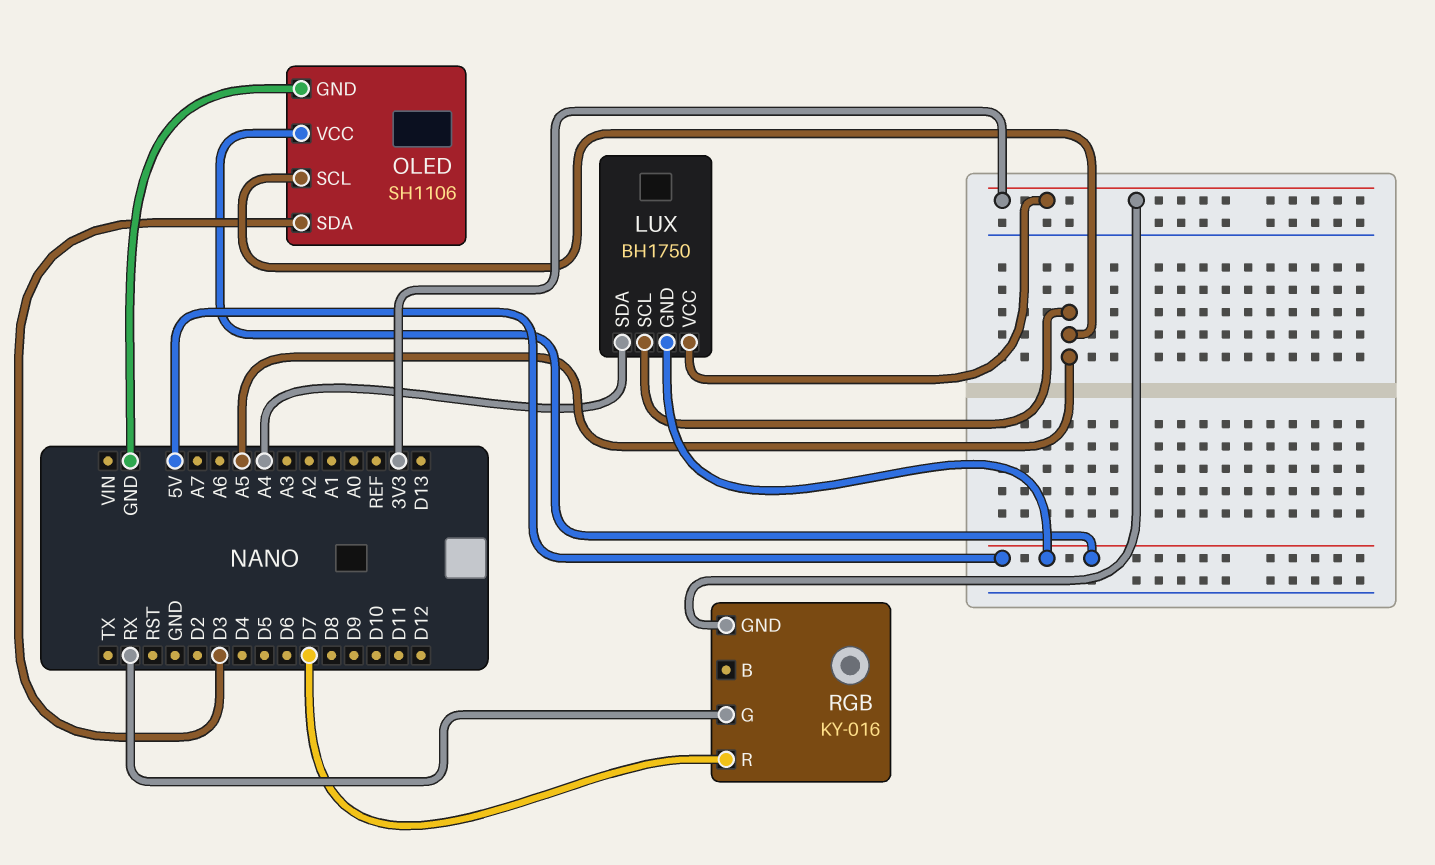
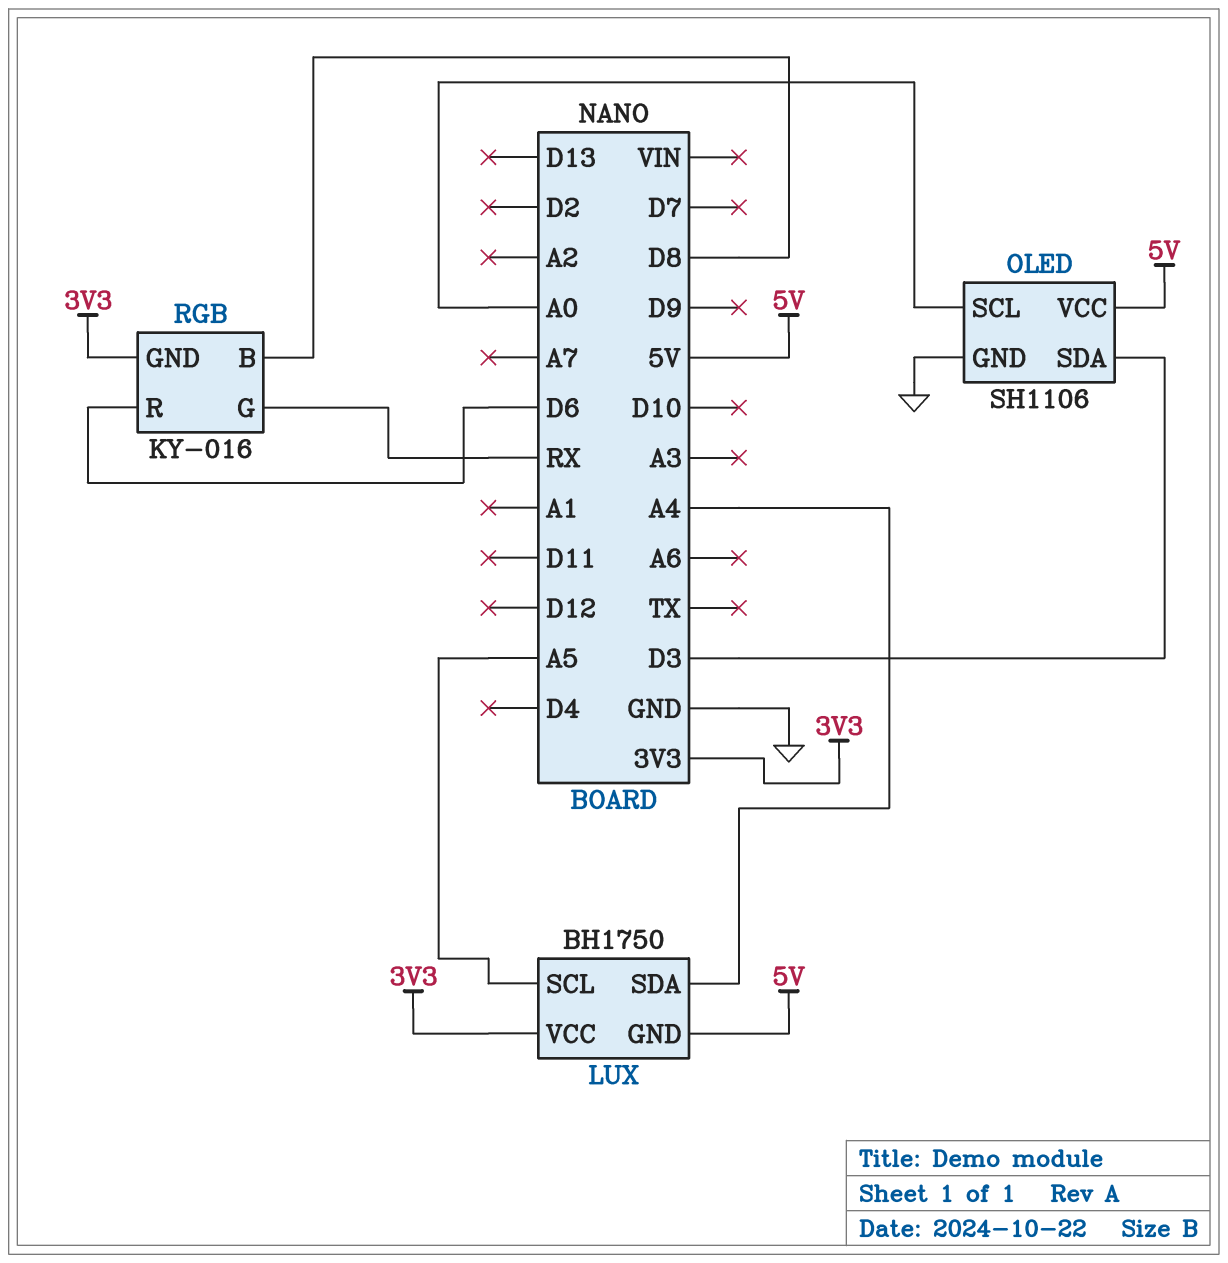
OLED pin SCL: A5 -> A0
RGB pin B: none -> D8
RGB pin R: D7 -> D6

